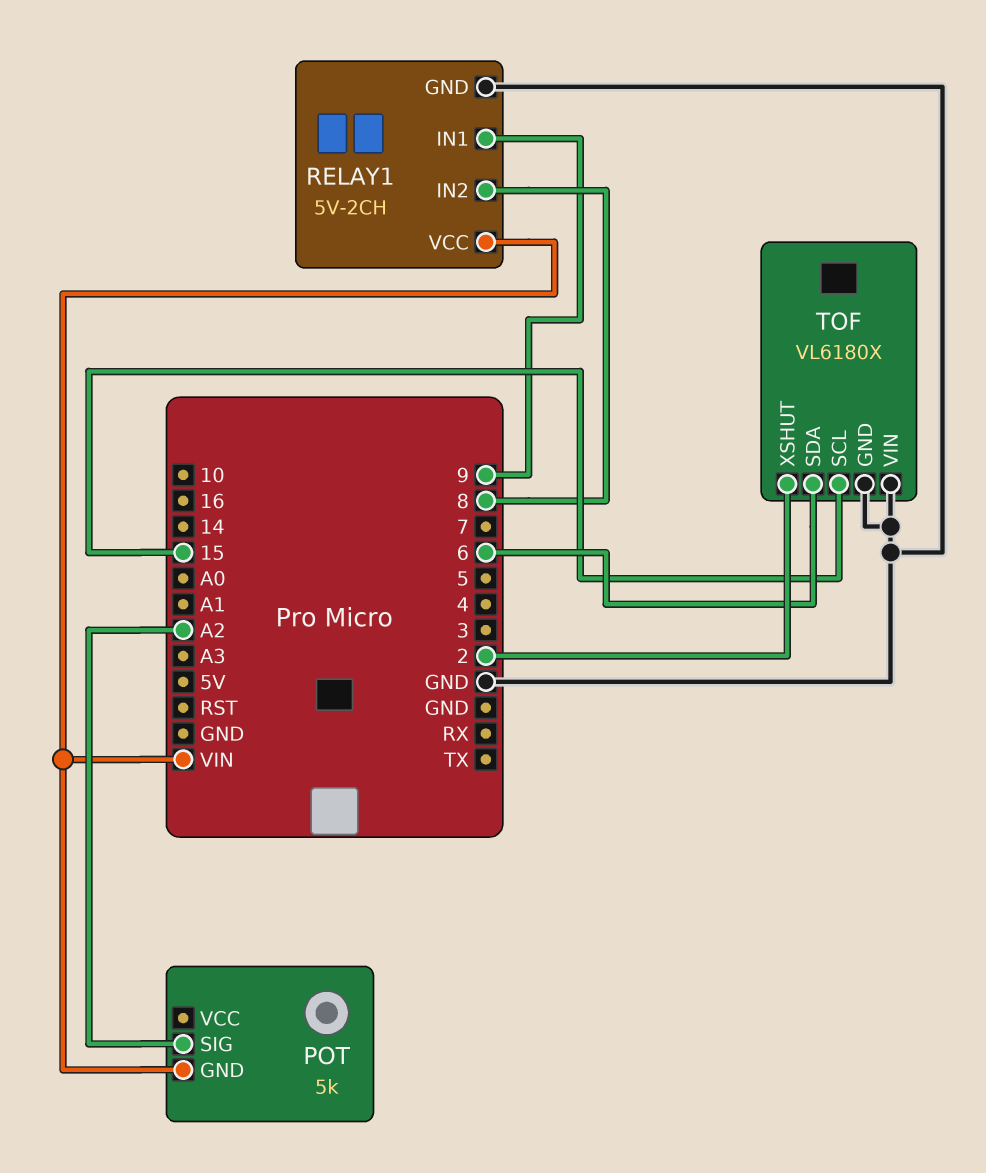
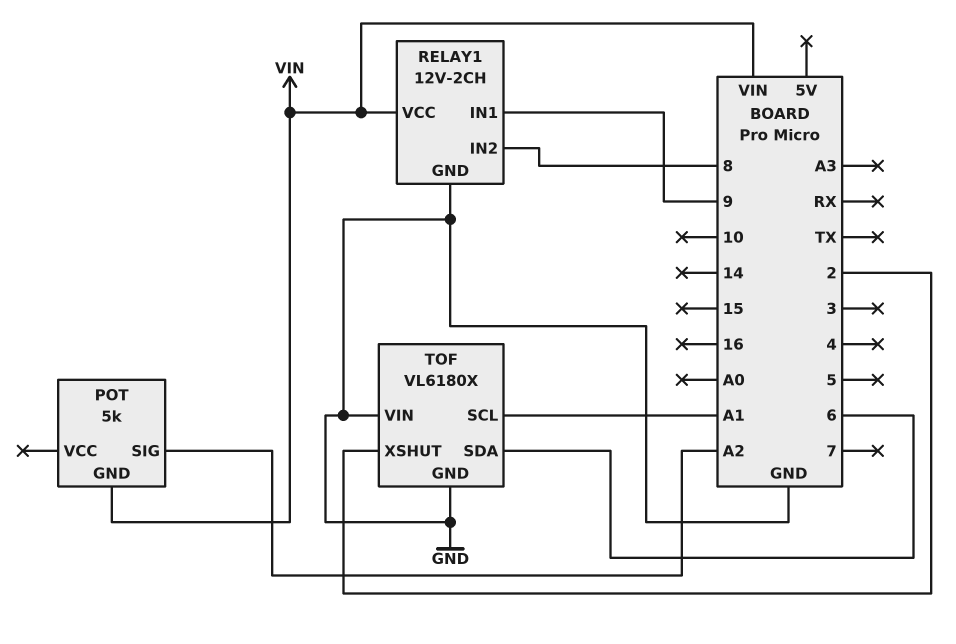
RELAY1: 5V-2CH -> 12V-2CH
TOF pin SCL: 15 -> A1

